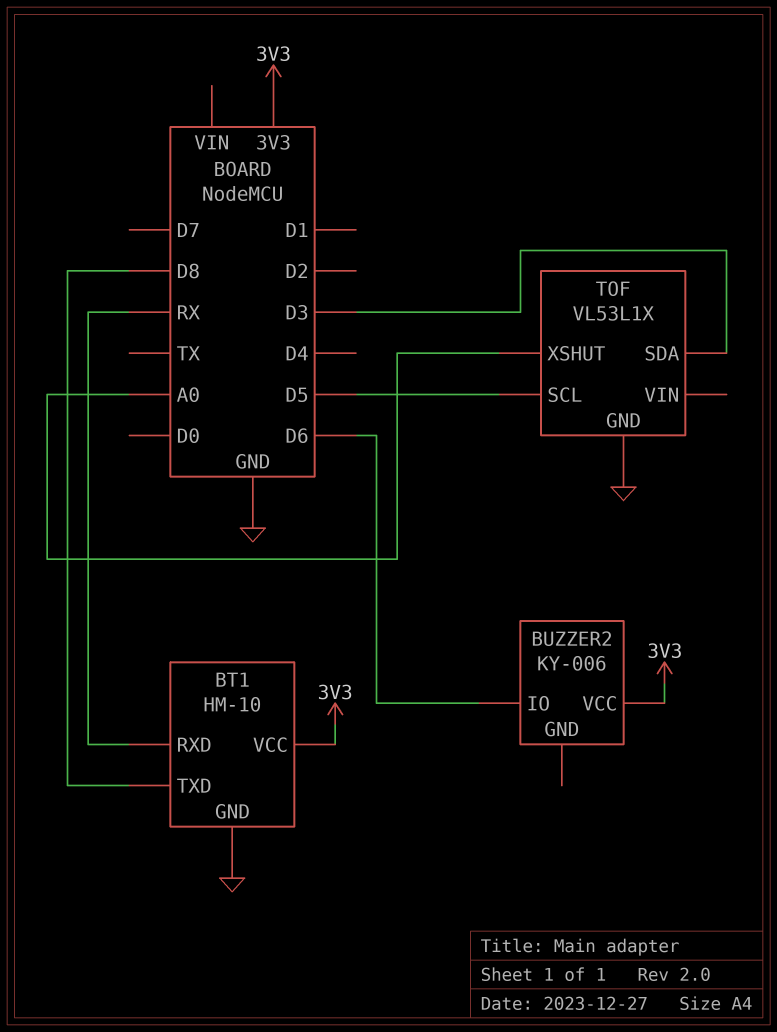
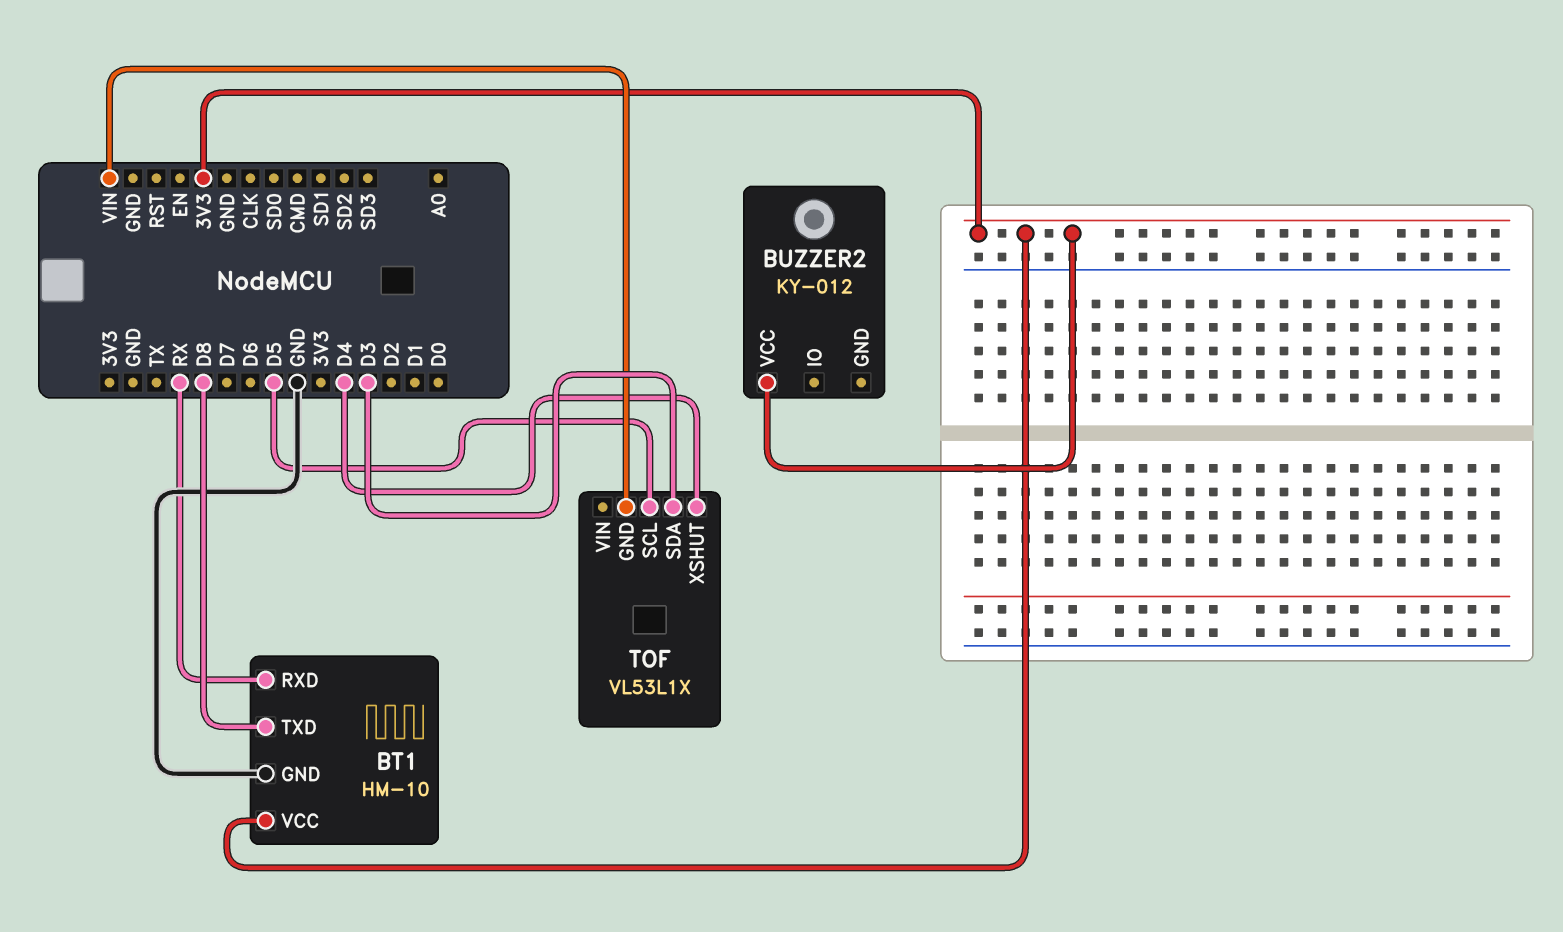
BUZZER2: KY-006 -> KY-012
BUZZER2 pin IO: D6 -> none
TOF pin GND: GND -> VIN
TOF pin XSHUT: A0 -> D4

